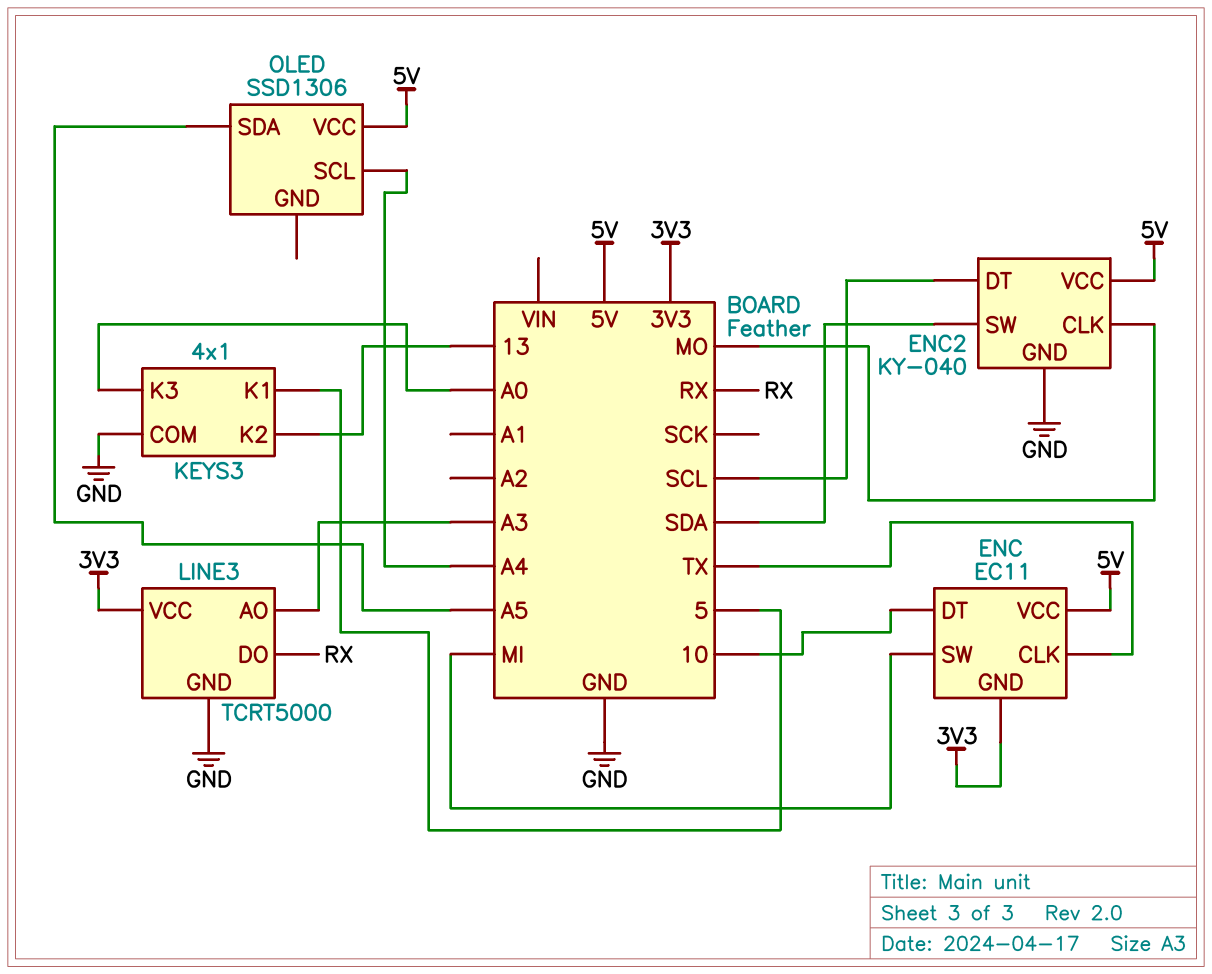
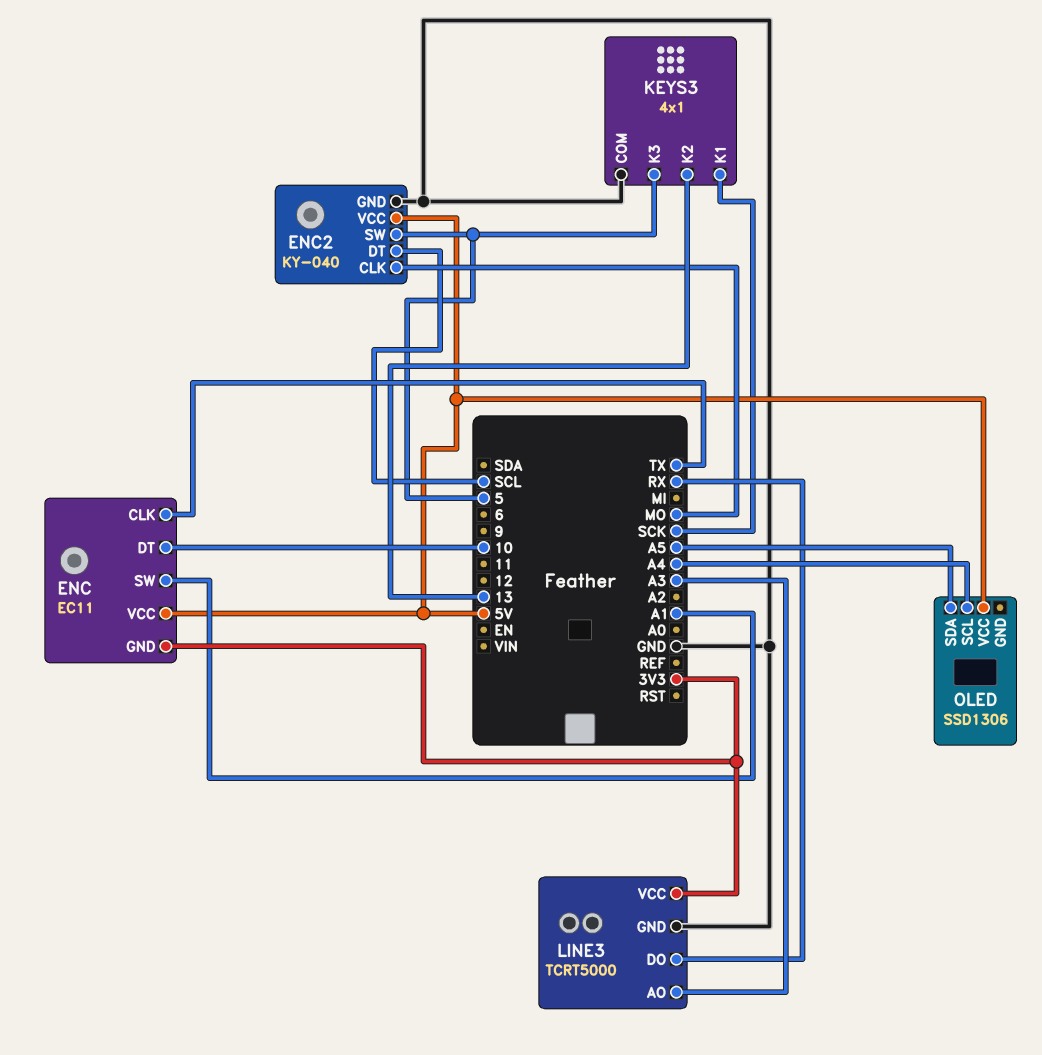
ENC pin SW: MI -> A1
ENC2 pin SW: SDA -> 5
KEYS3 pin K1: 5 -> SCK
KEYS3 pin K3: A0 -> 5

